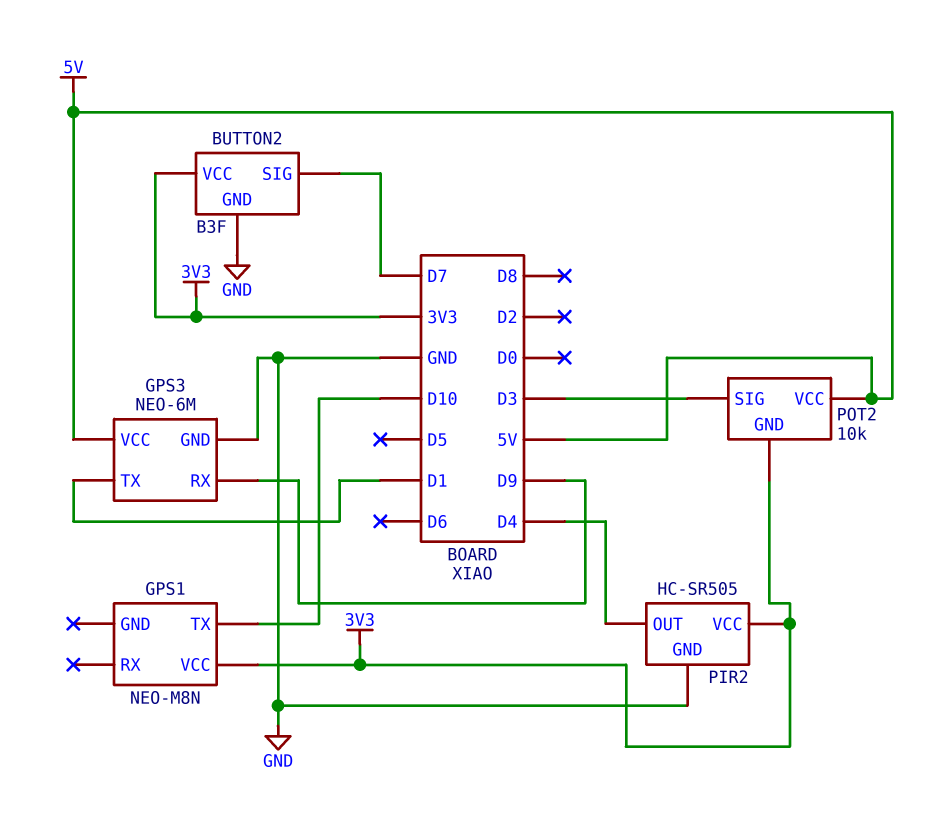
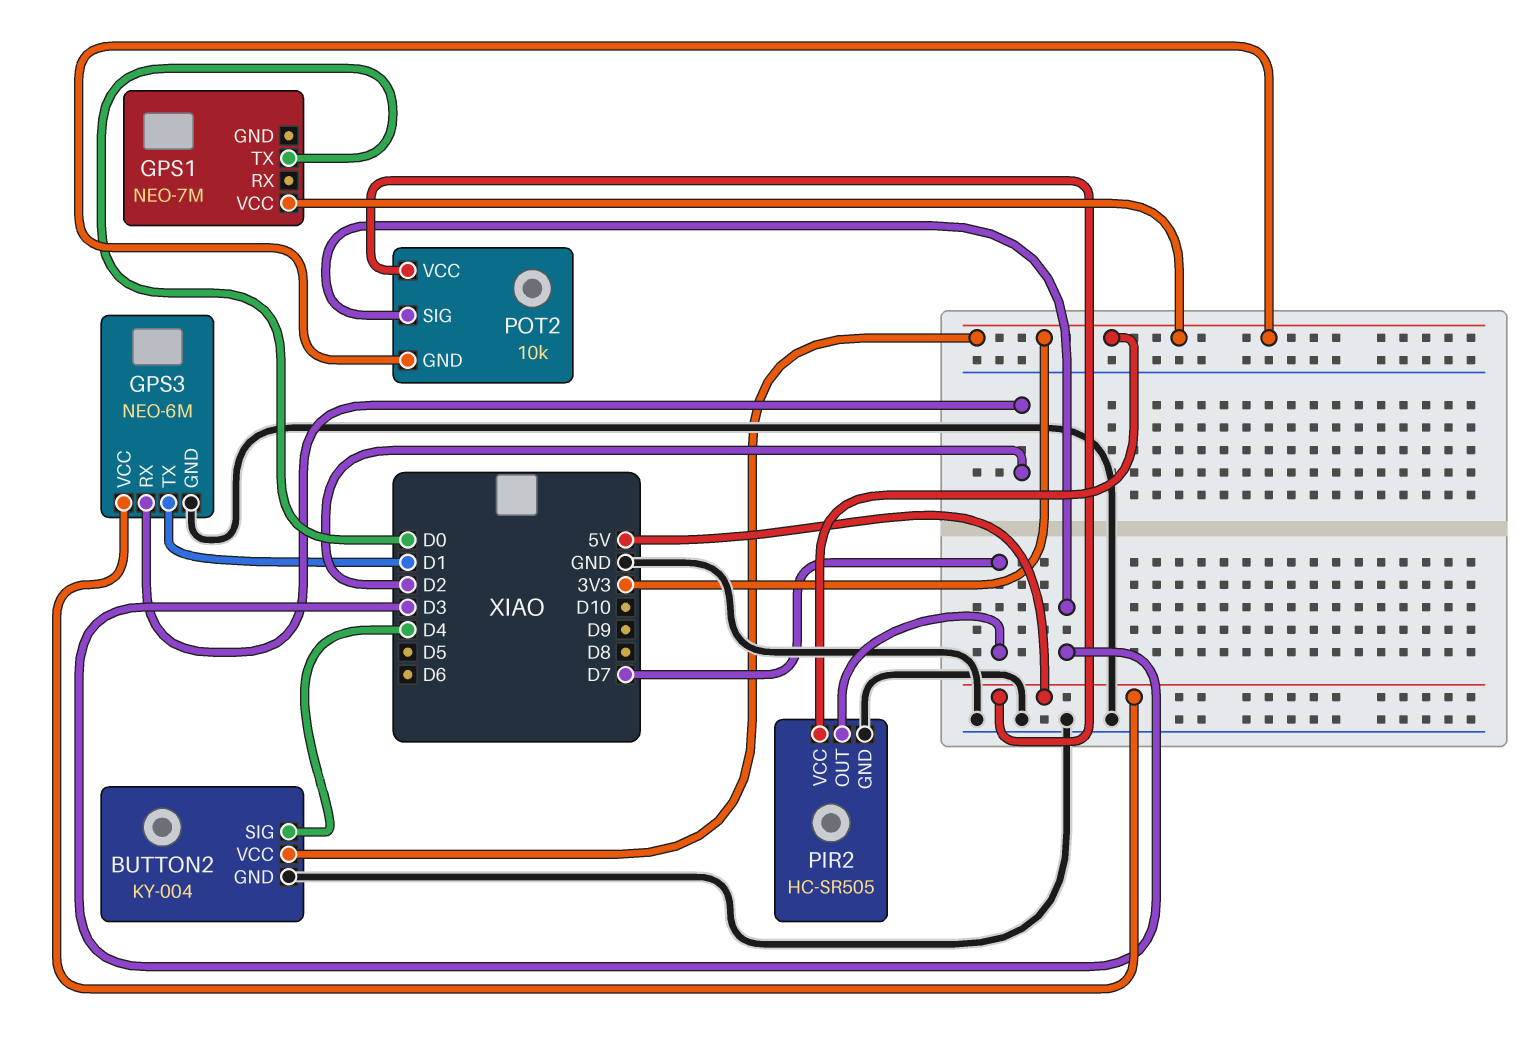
BUTTON2: B3F -> KY-004
BUTTON2 pin SIG: D7 -> D4
GPS1: NEO-M8N -> NEO-7M
GPS1 pin TX: D10 -> D0
GPS3 pin RX: D9 -> D2
PIR2 pin OUT: D4 -> D7

